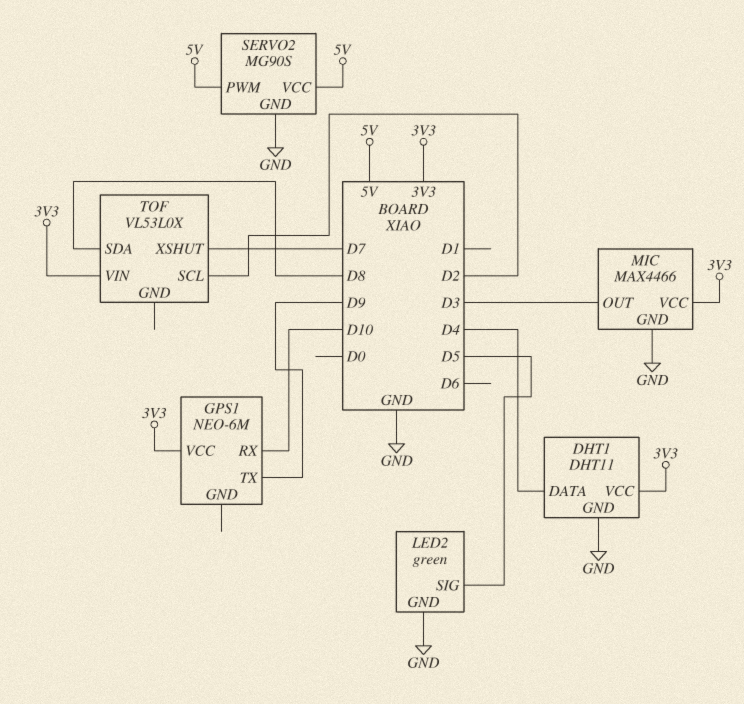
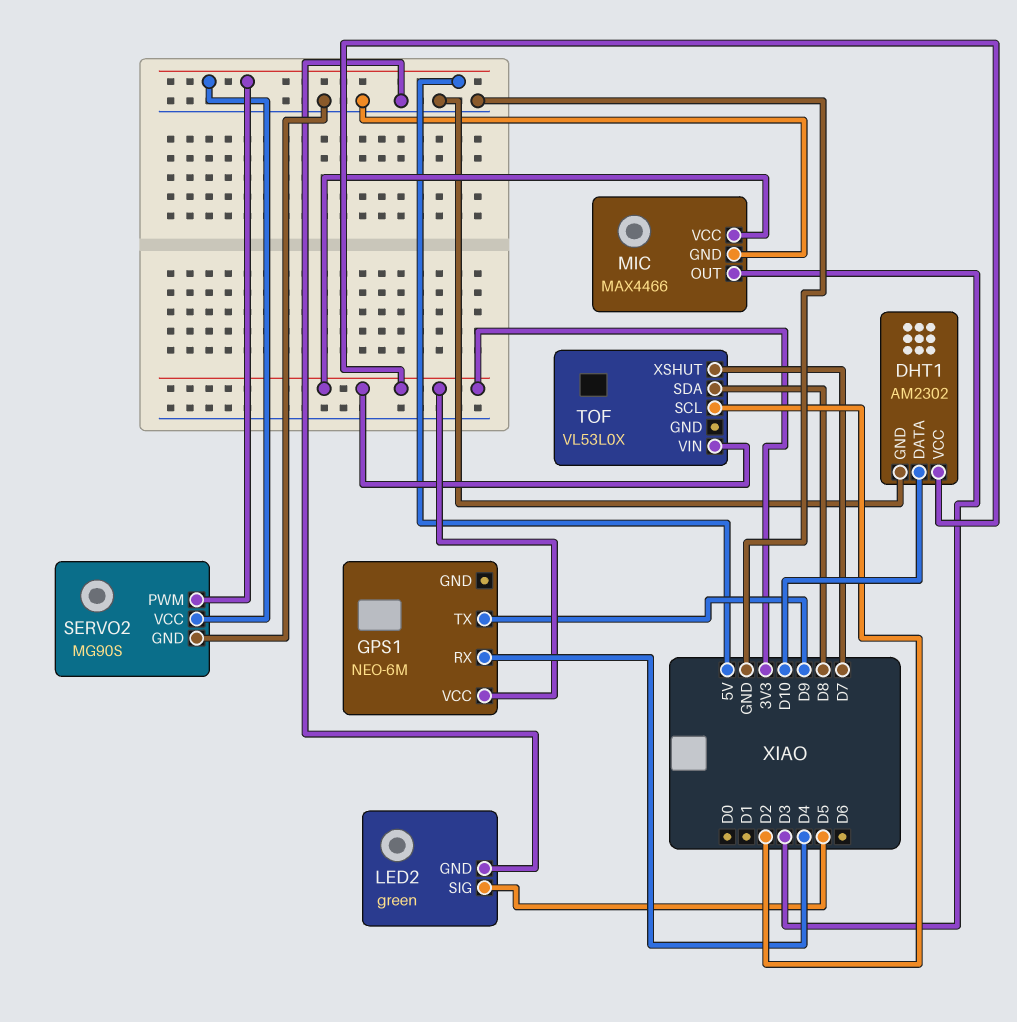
DHT1: DHT11 -> AM2302
DHT1 pin DATA: D4 -> D10
GPS1 pin RX: D10 -> D4

